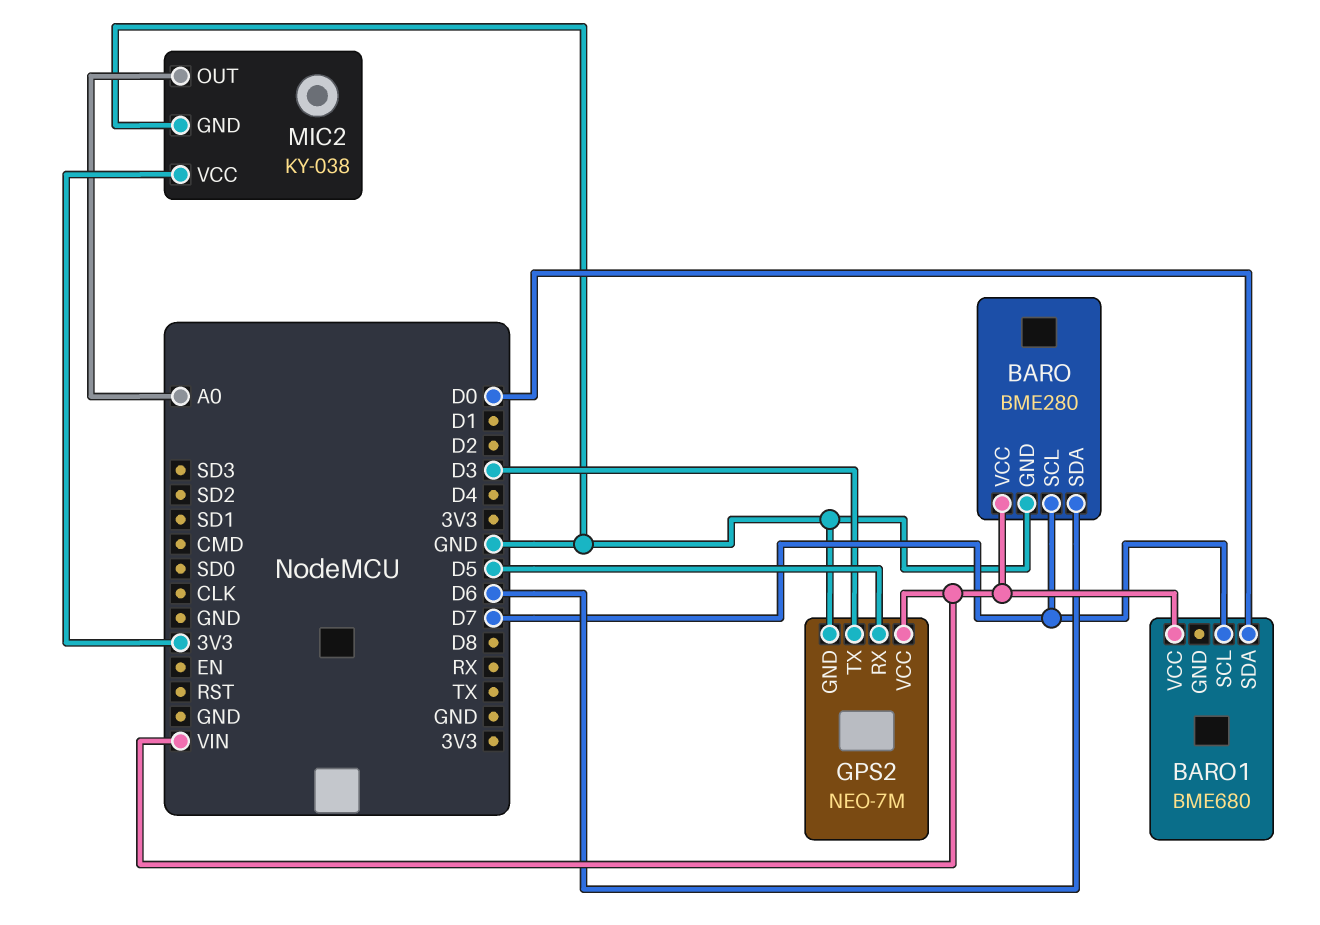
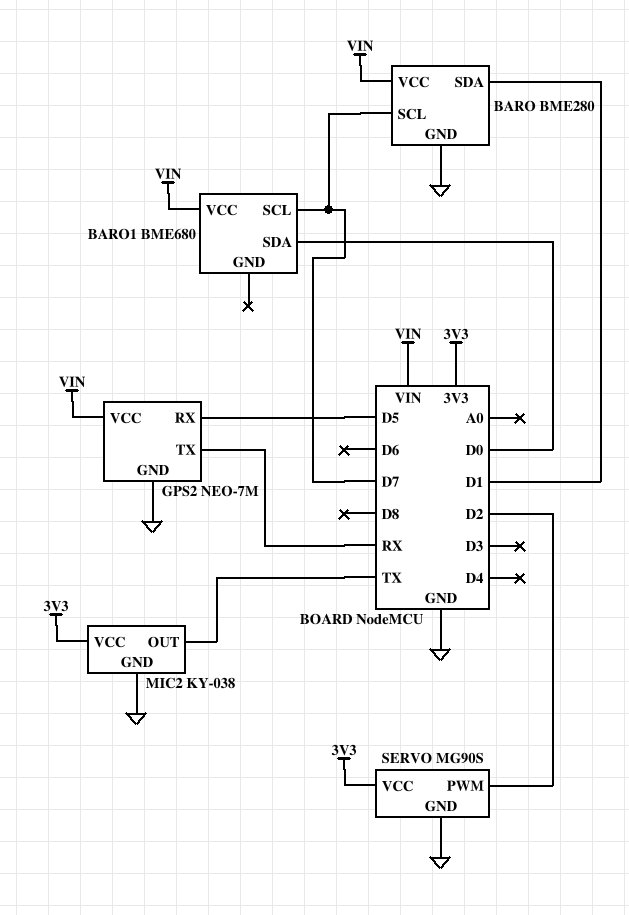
BARO pin SDA: D6 -> D1
GPS2 pin TX: D3 -> RX
MIC2 pin OUT: A0 -> TX
SERVO: none -> MG90S
SERVO pin GND: none -> GND
SERVO pin PWM: none -> D2
SERVO pin VCC: none -> 3V3

